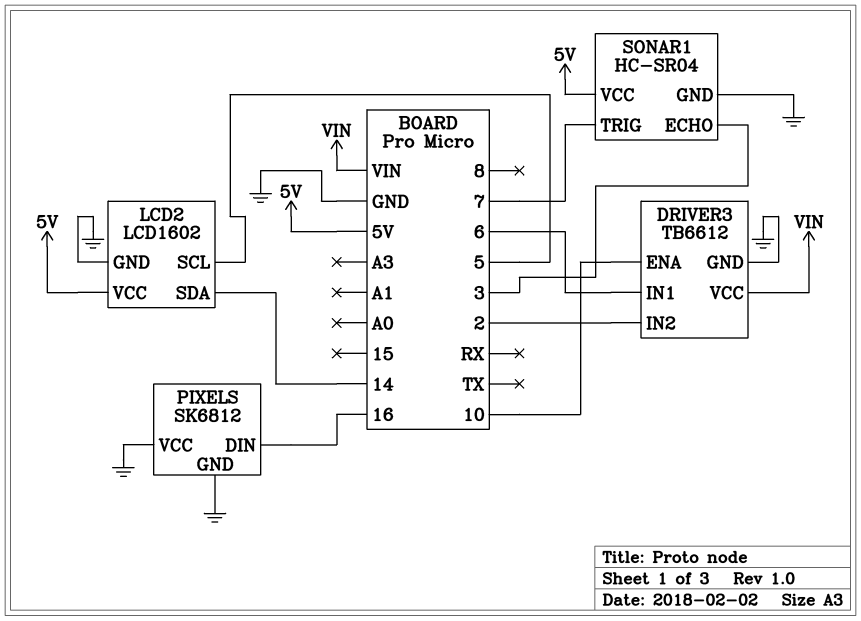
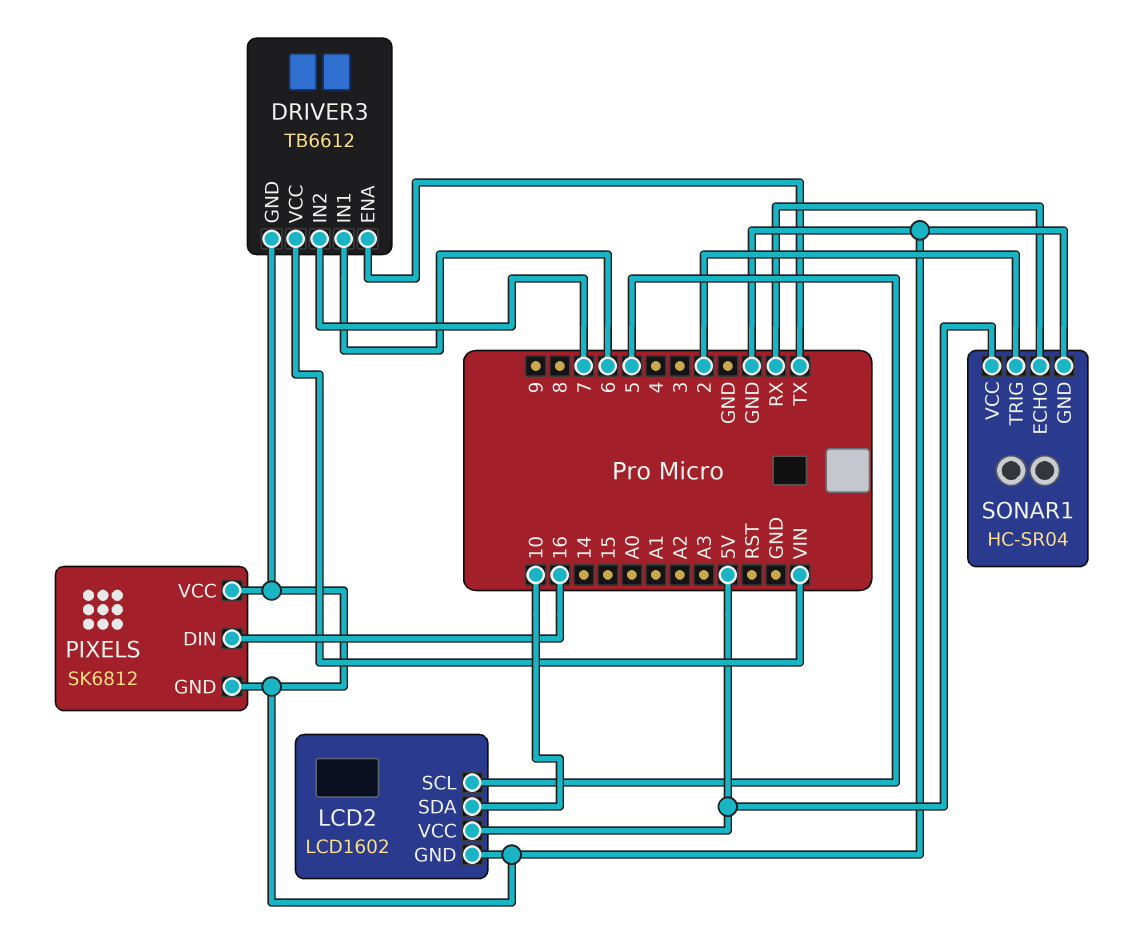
DRIVER3 pin ENA: 10 -> TX
DRIVER3 pin IN2: 2 -> 7
LCD2 pin SDA: 14 -> 10
SONAR1 pin ECHO: 3 -> RX
SONAR1 pin TRIG: 7 -> 2

